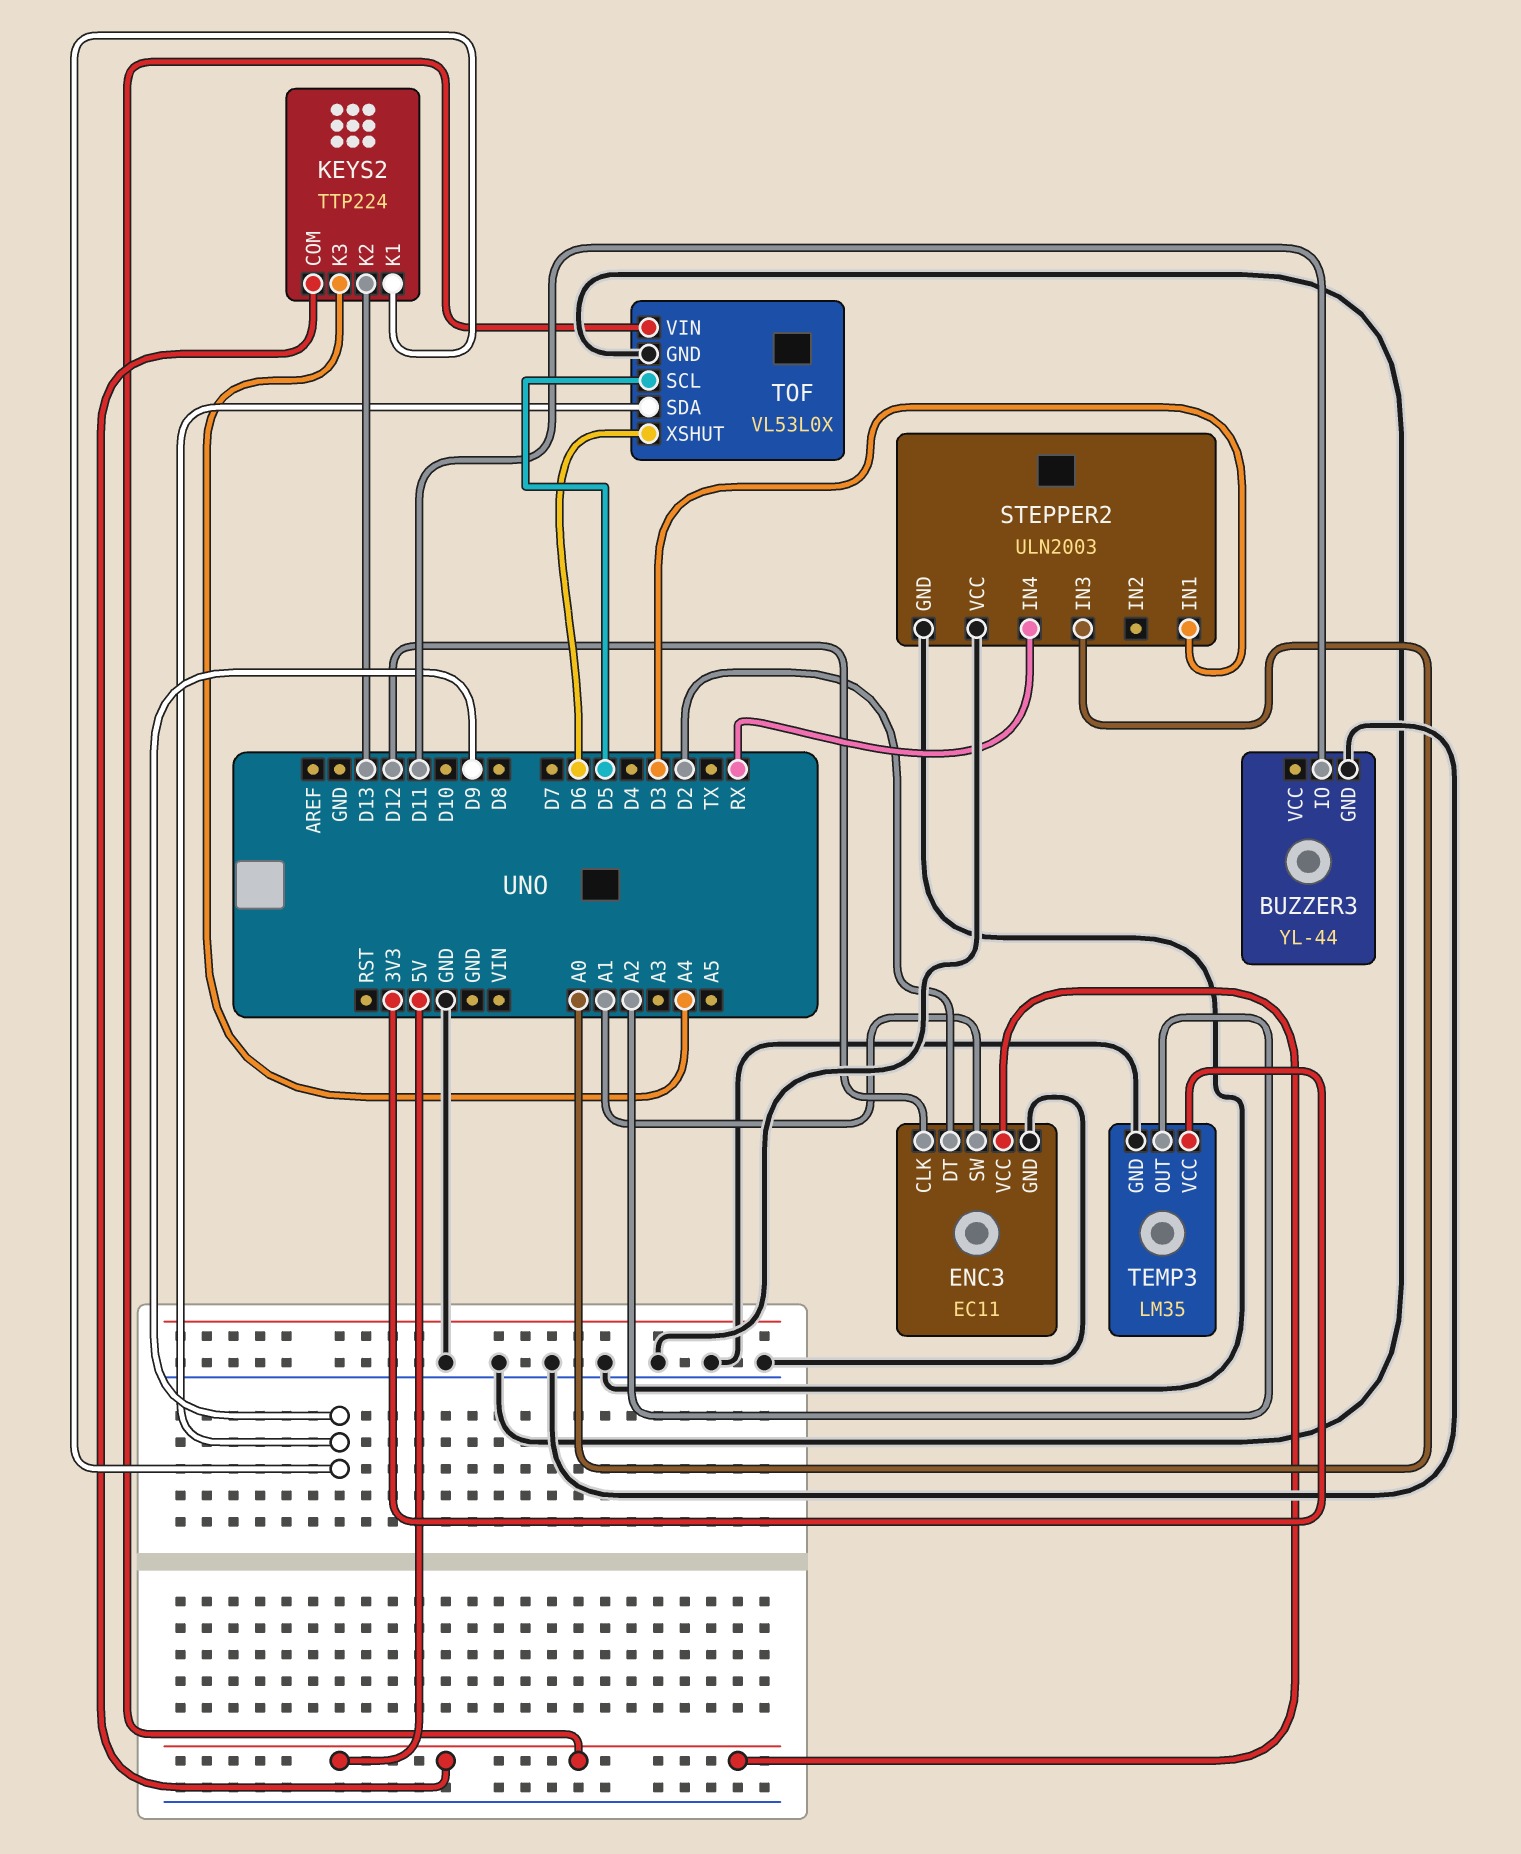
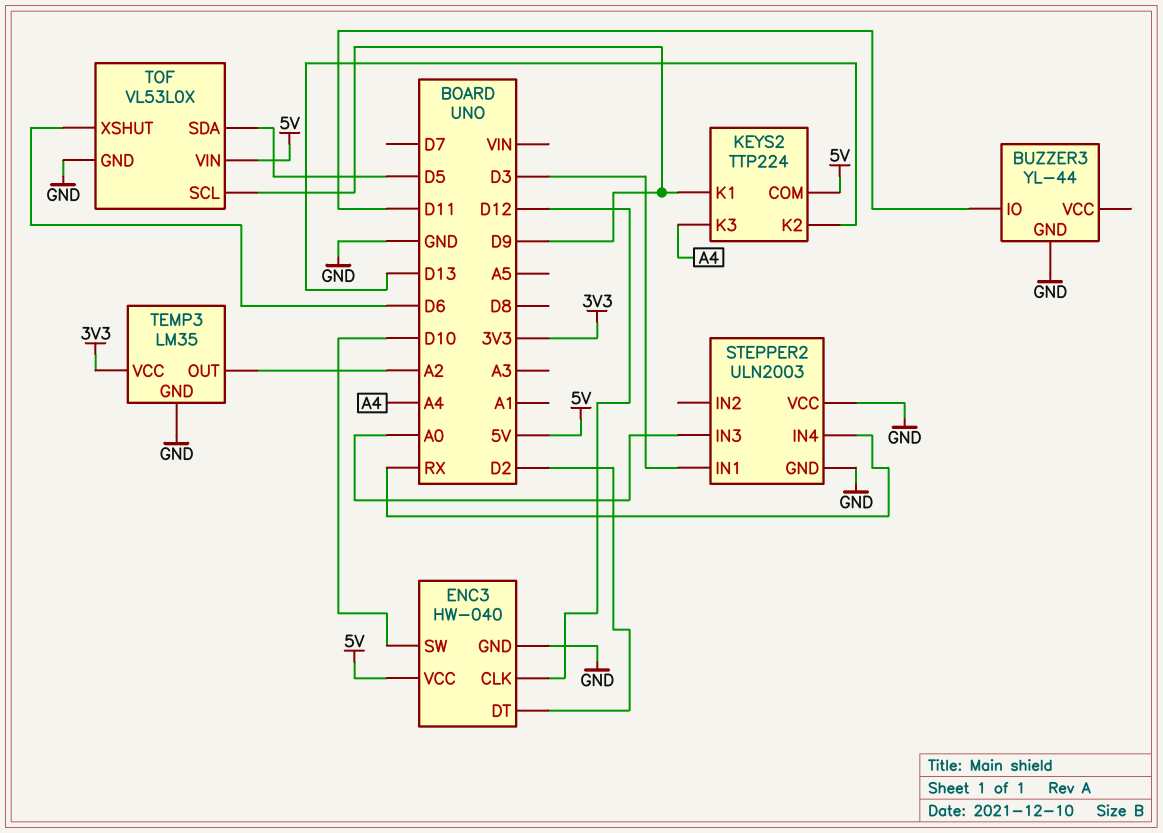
ENC3: EC11 -> HW-040
ENC3 pin SW: A1 -> D10
TOF pin SCL: D5 -> D9
TOF pin SDA: D9 -> D5

